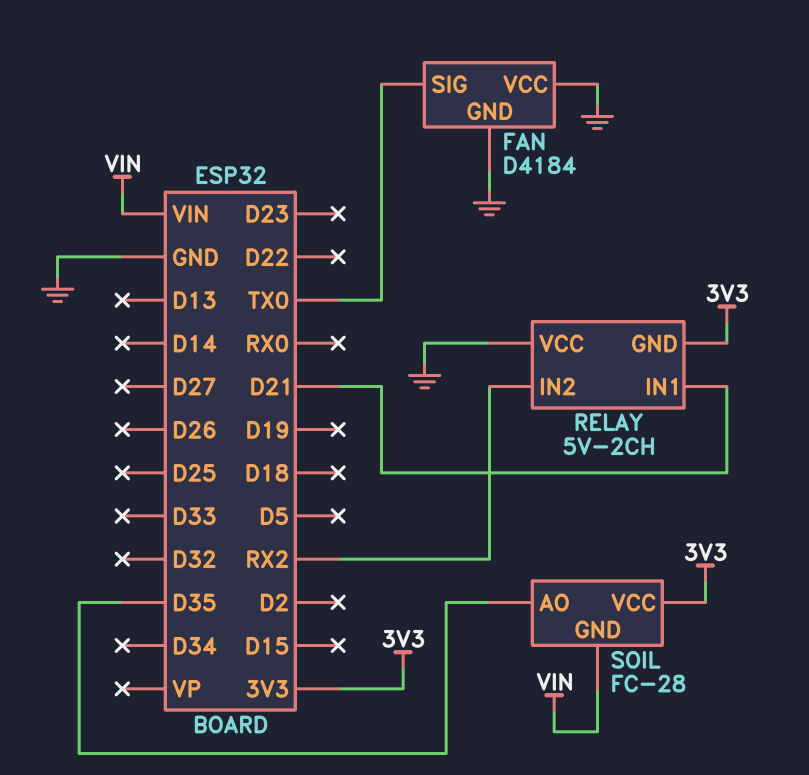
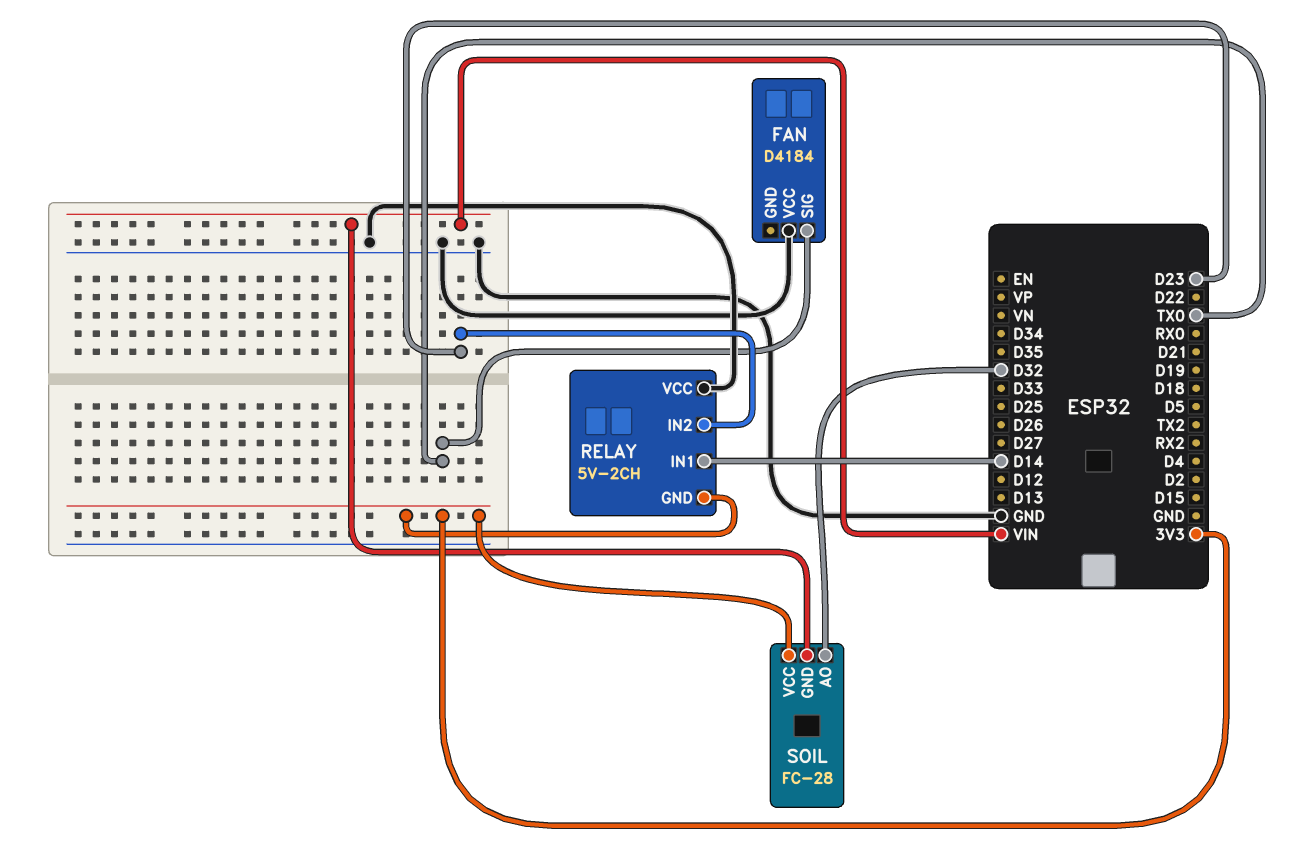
FAN pin GND: GND -> none
RELAY pin IN1: D21 -> D14
RELAY pin IN2: RX2 -> D23
SOIL pin AO: D35 -> D32

